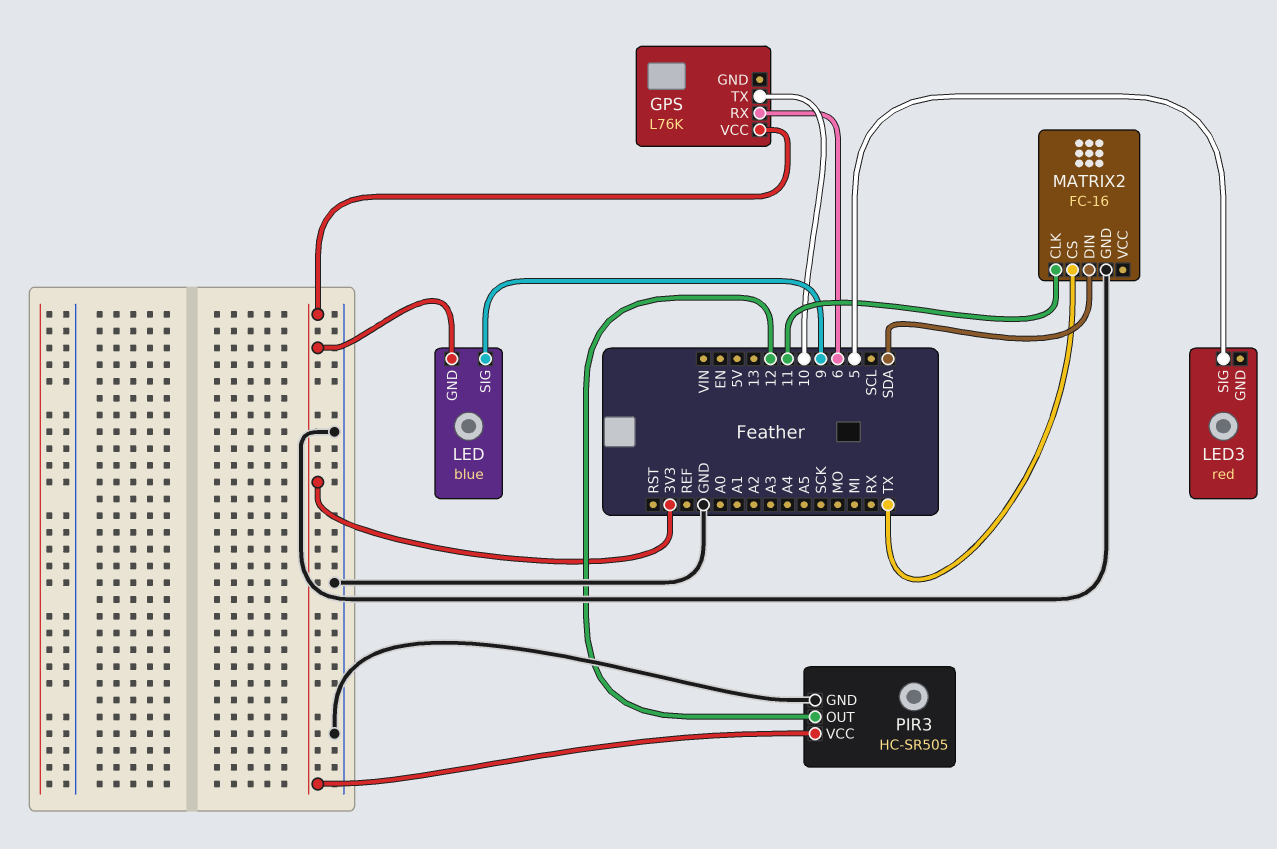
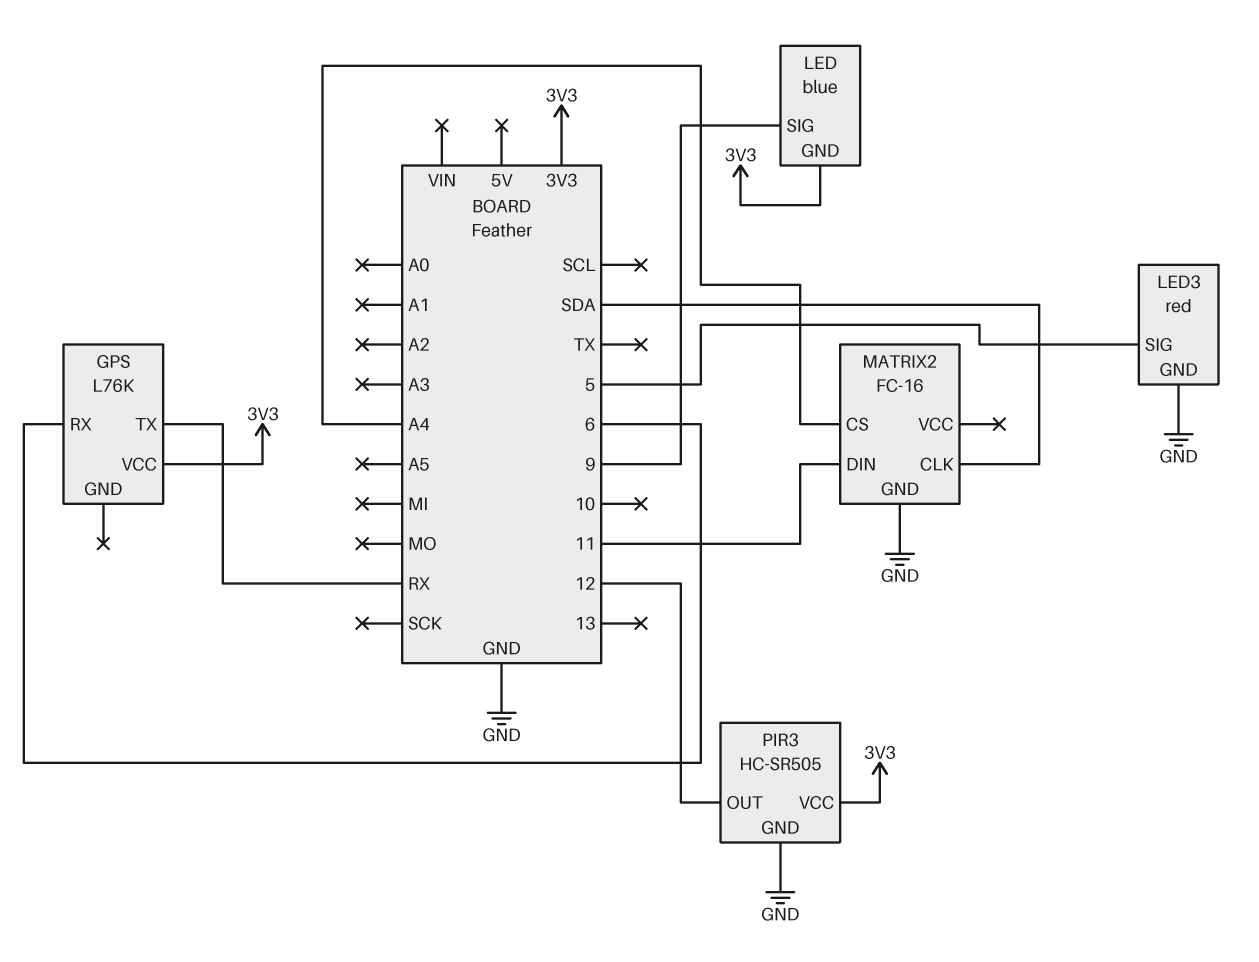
GPS pin TX: 10 -> RX
LED3 pin GND: none -> GND
MATRIX2 pin CLK: 11 -> SDA
MATRIX2 pin CS: TX -> A4
MATRIX2 pin DIN: SDA -> 11

